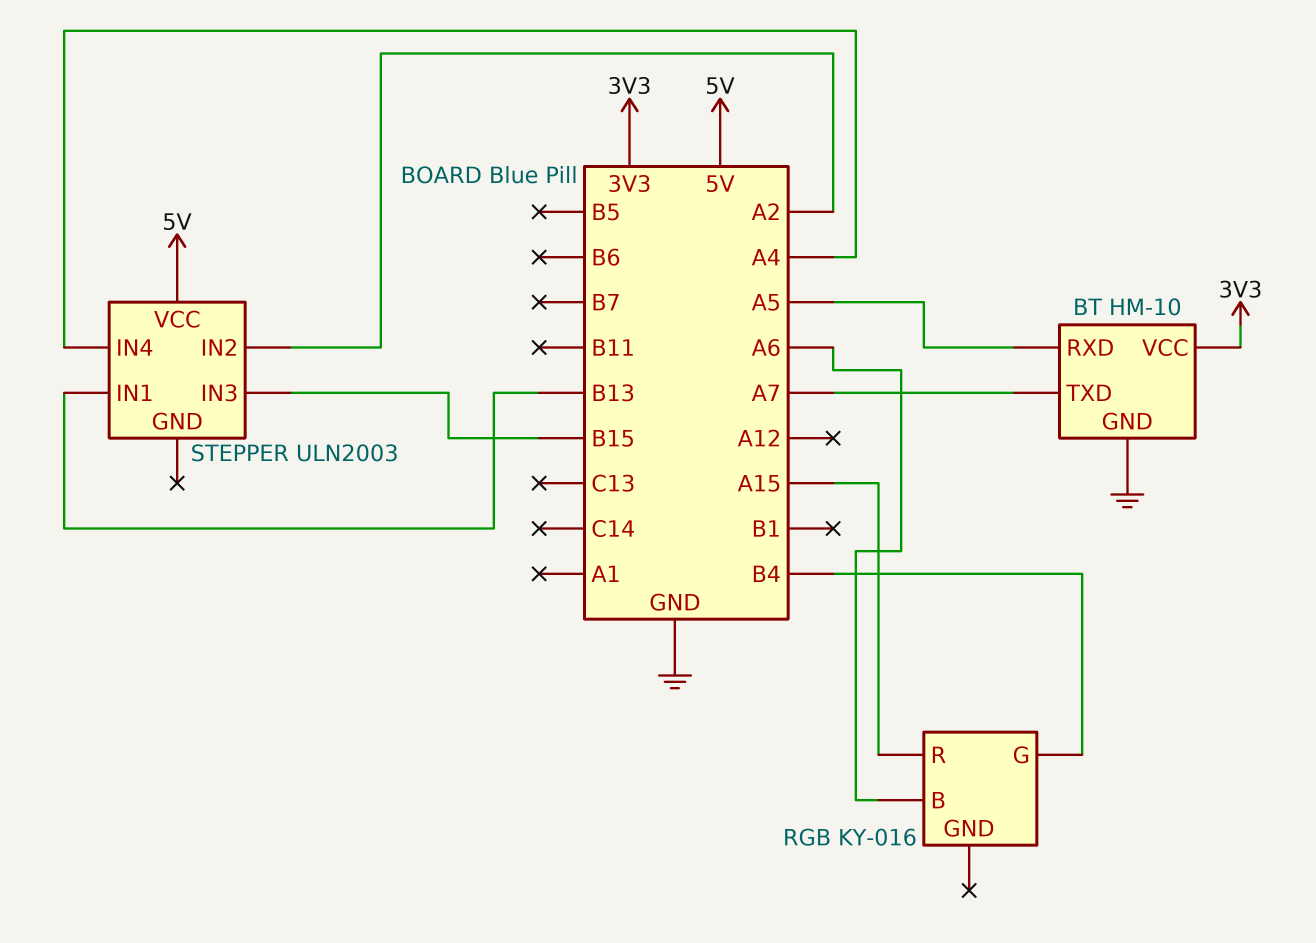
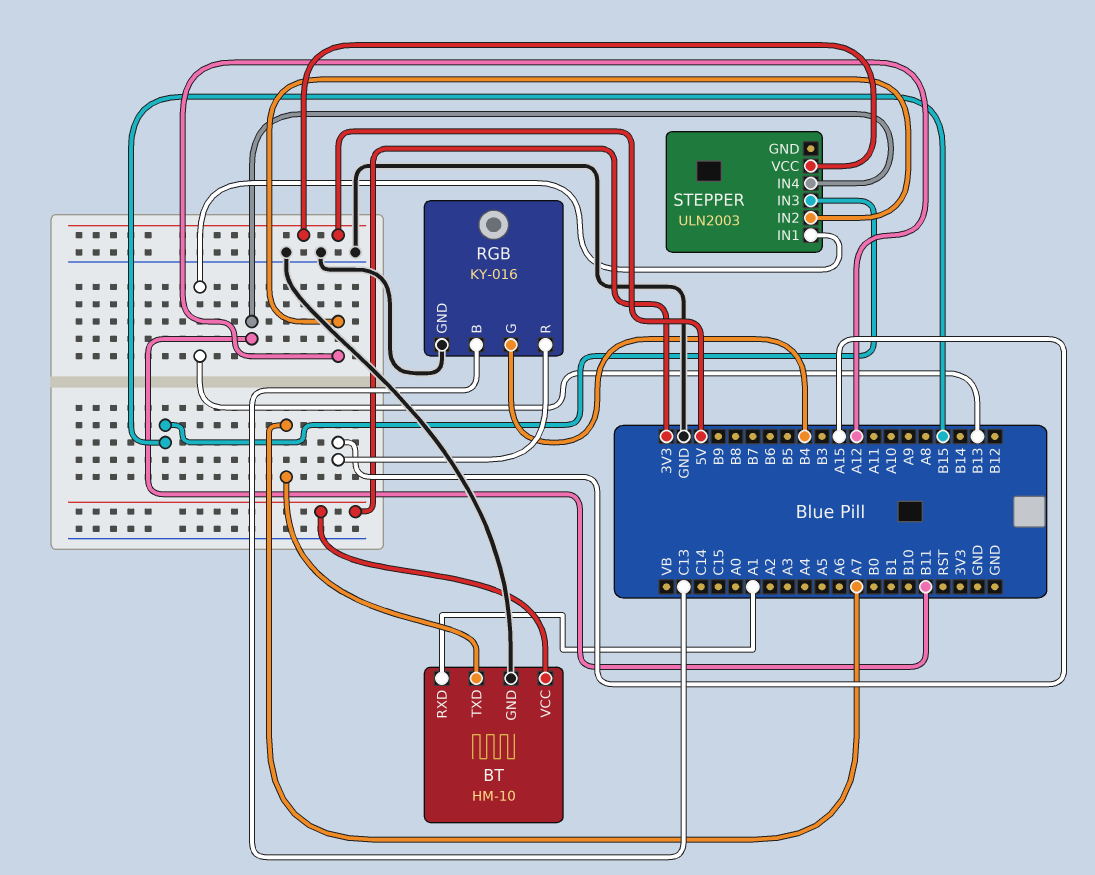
BT pin RXD: A5 -> A1
RGB pin B: A6 -> C13
RGB pin GND: none -> GND
STEPPER pin IN2: A2 -> A12
STEPPER pin IN4: A4 -> B11

